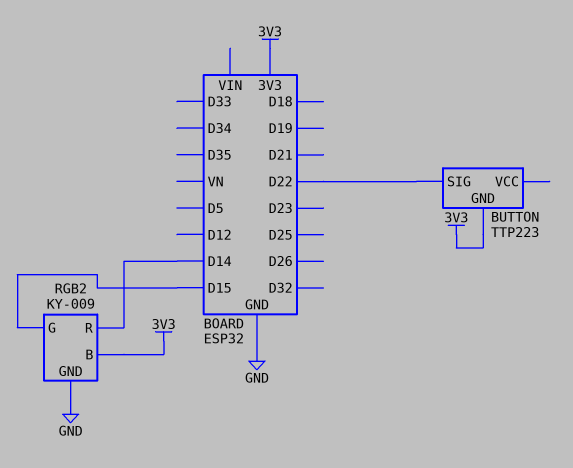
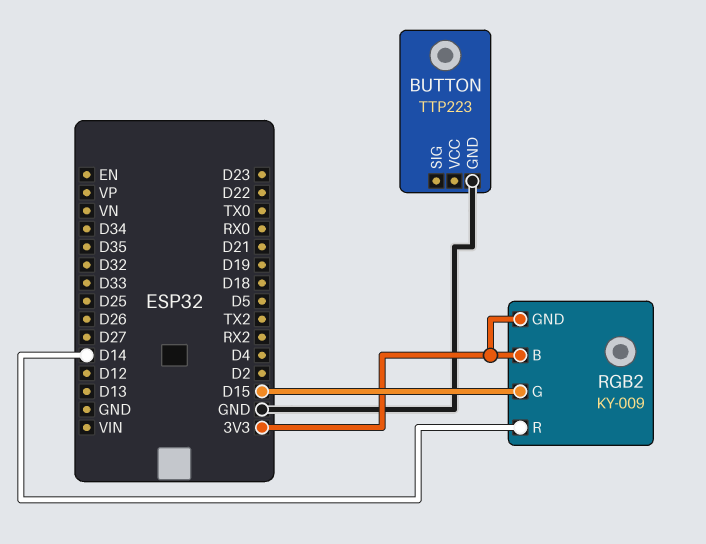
BUTTON pin GND: 3V3 -> GND
BUTTON pin SIG: D22 -> none
RGB2 pin GND: GND -> 3V3

